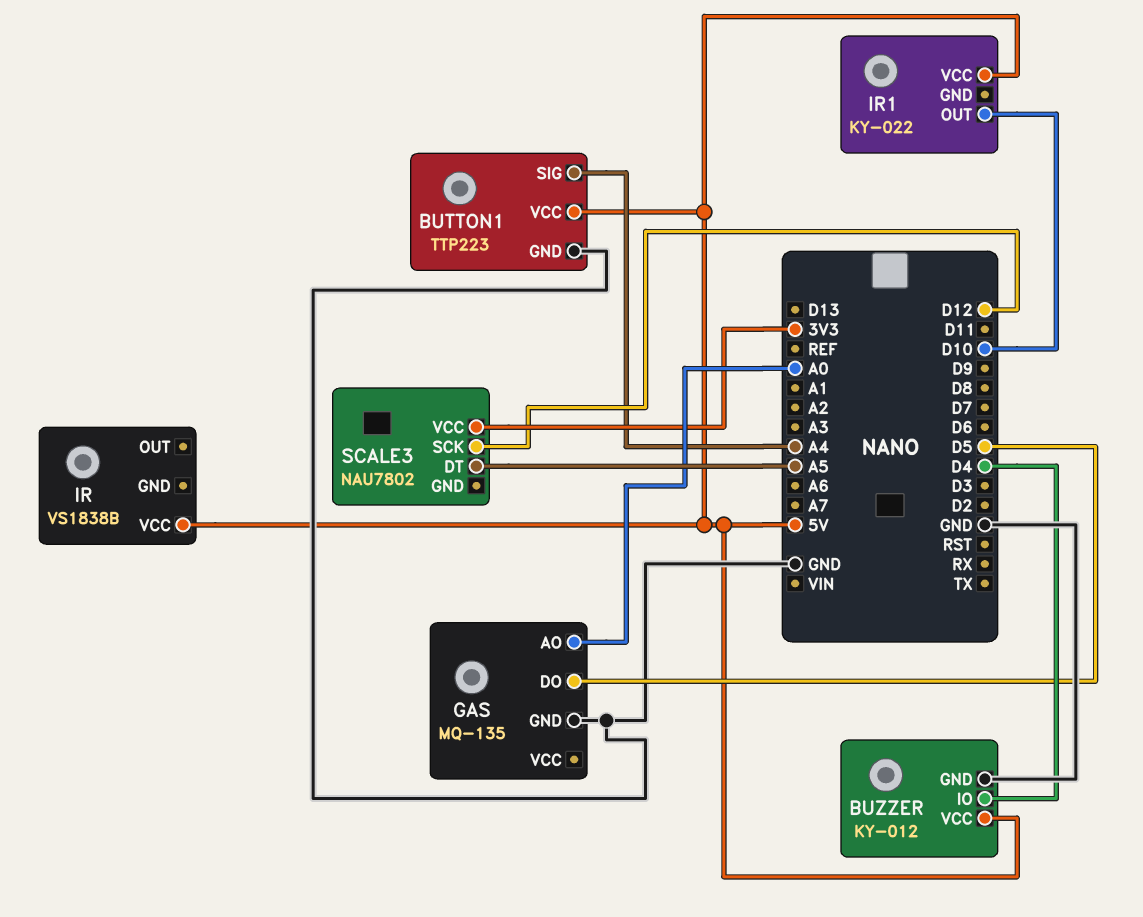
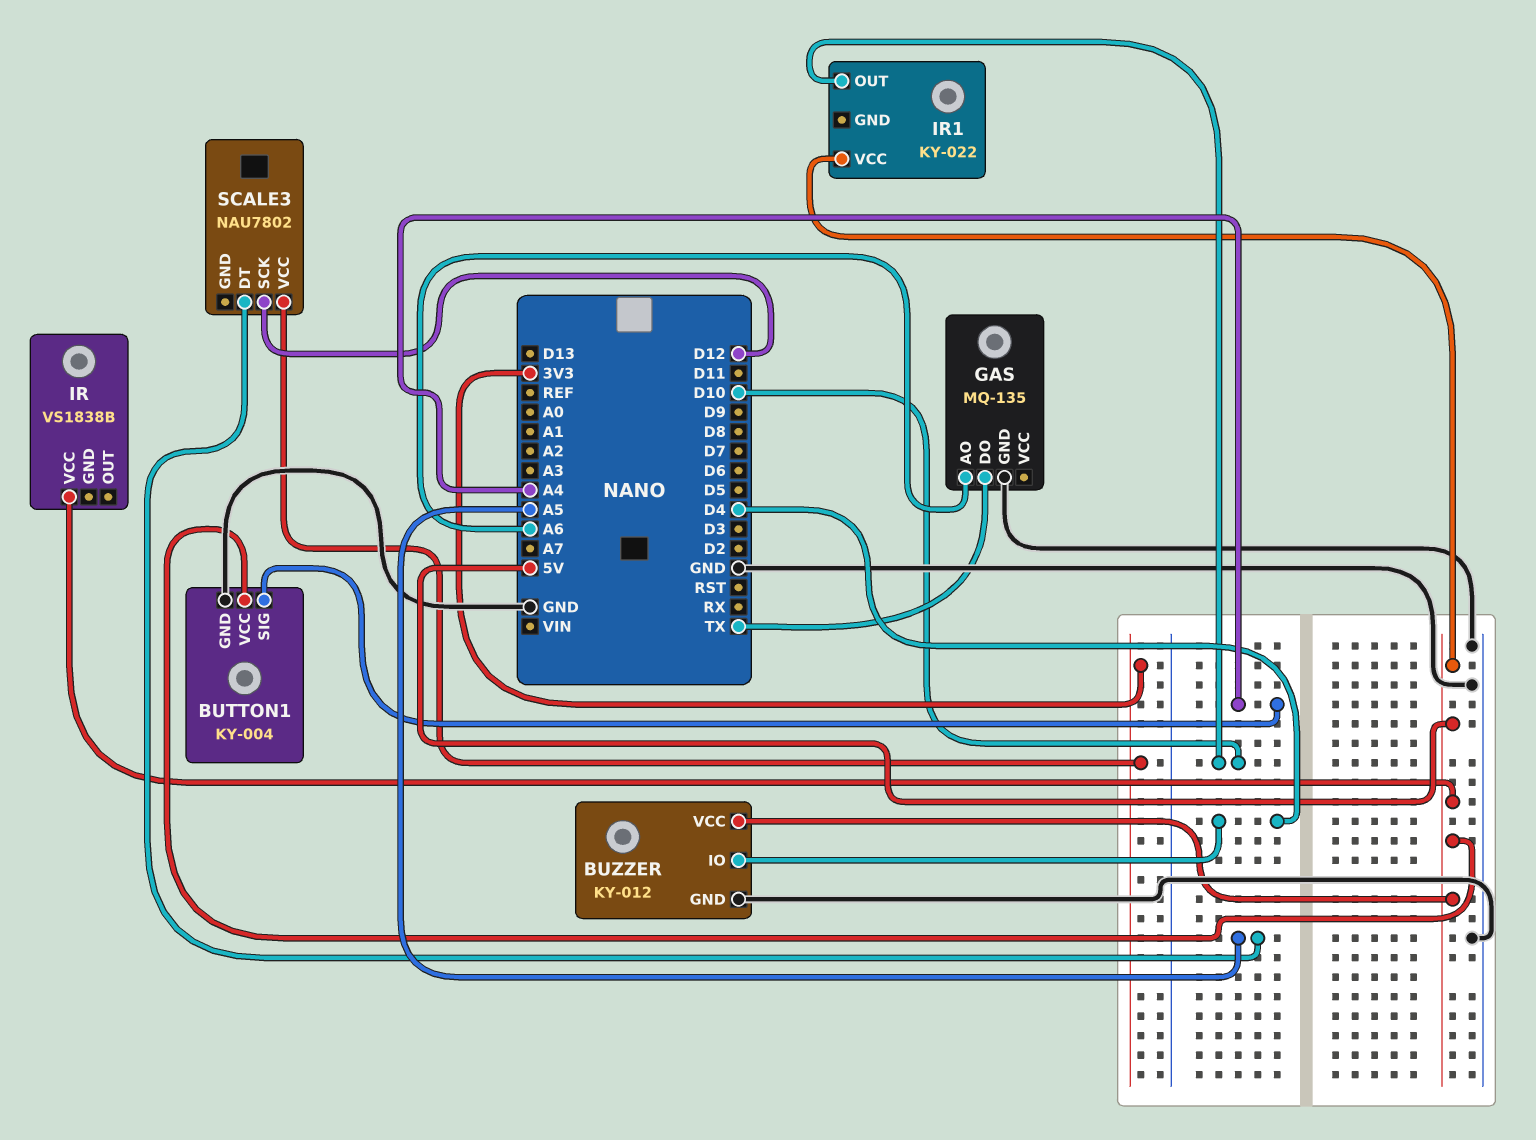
BUTTON1: TTP223 -> KY-004
GAS pin AO: A0 -> A6
GAS pin DO: D5 -> TX

